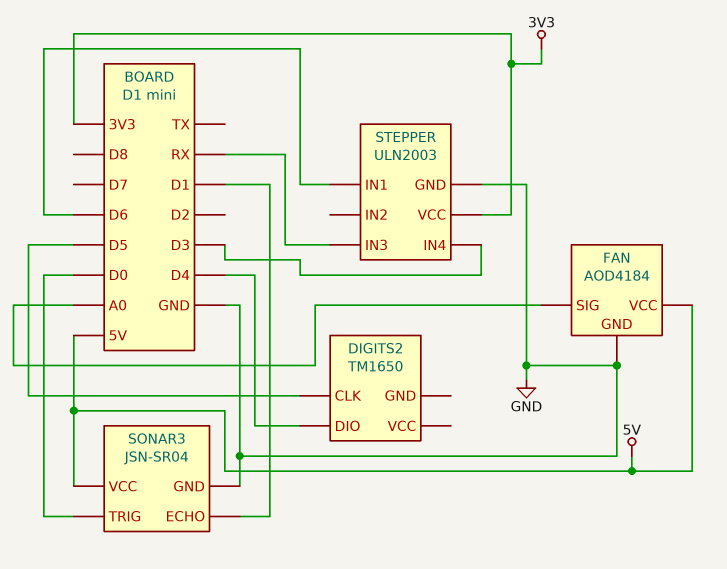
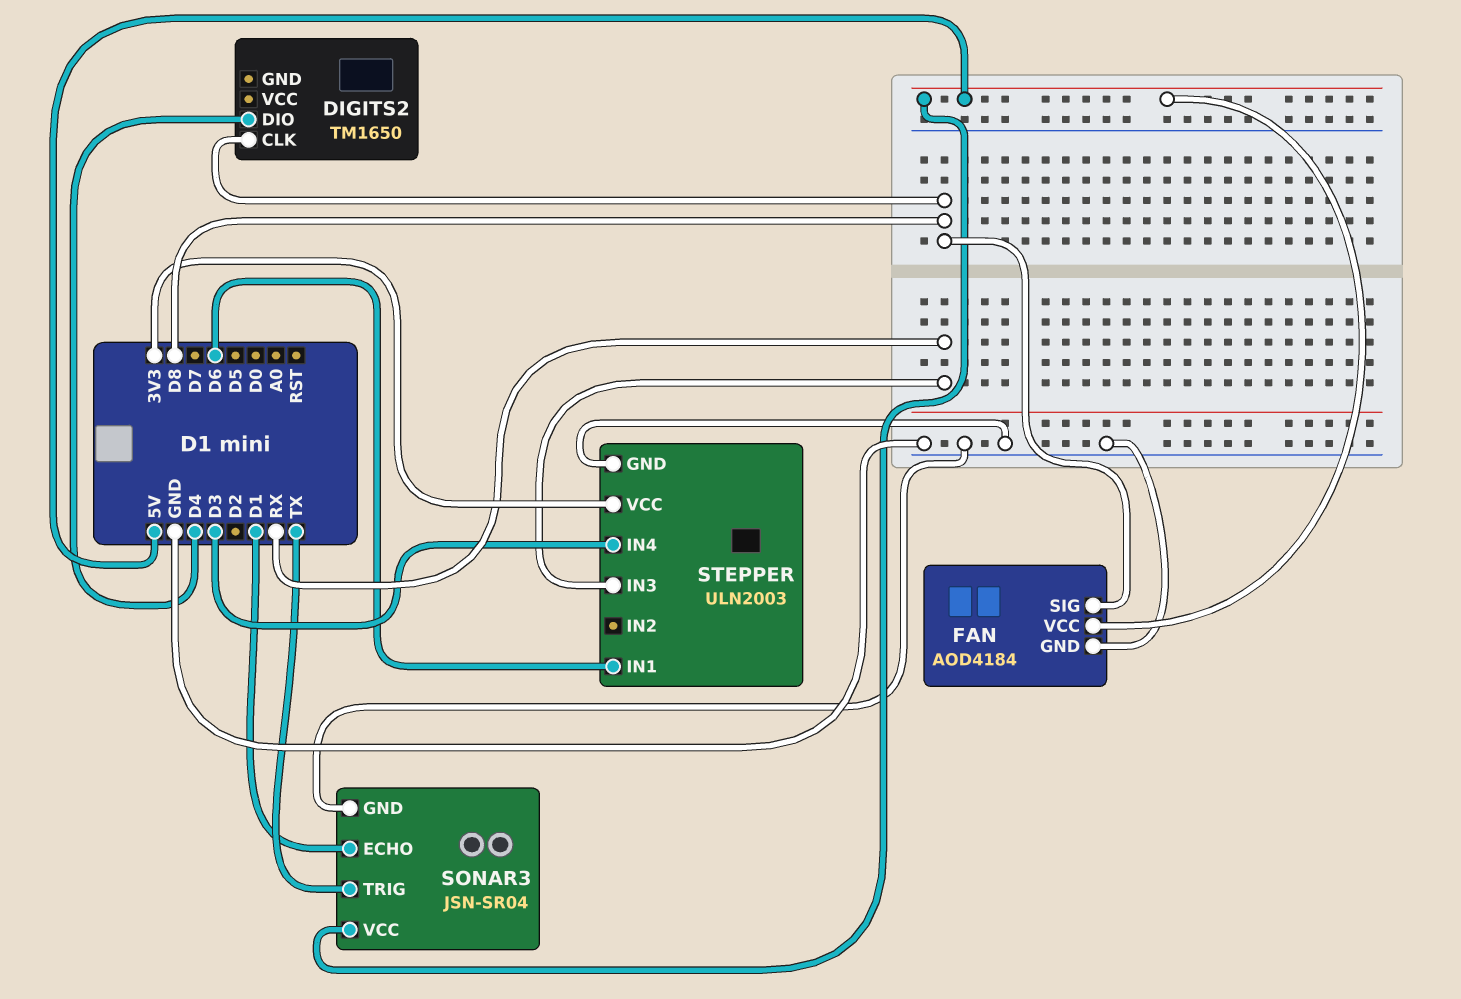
DIGITS2 pin CLK: D5 -> D8
FAN pin SIG: A0 -> D8
SONAR3 pin TRIG: D0 -> TX

